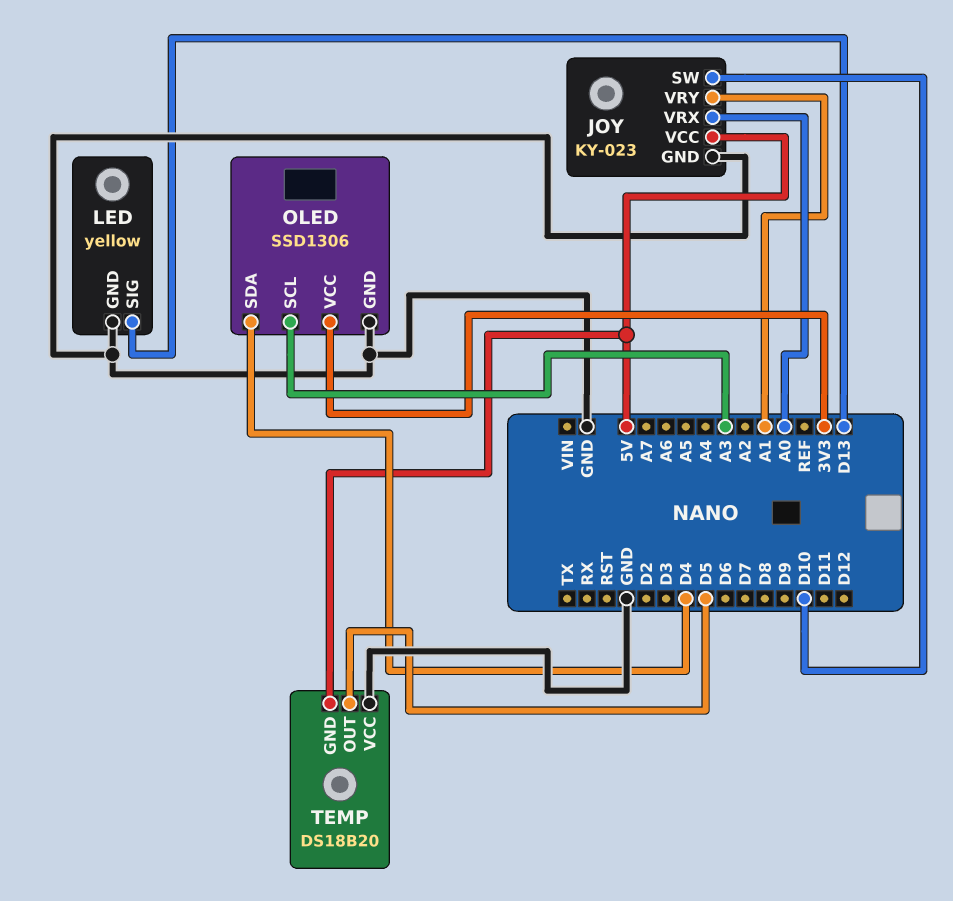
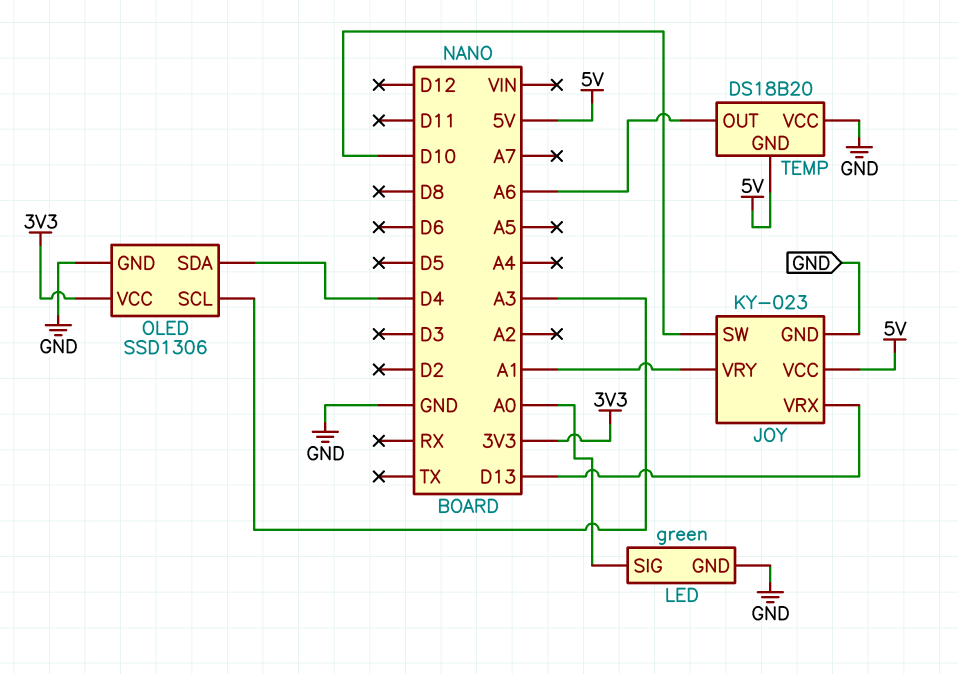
JOY pin VRX: A0 -> D13
LED: yellow -> green
LED pin SIG: D13 -> A0
TEMP pin OUT: D5 -> A6

